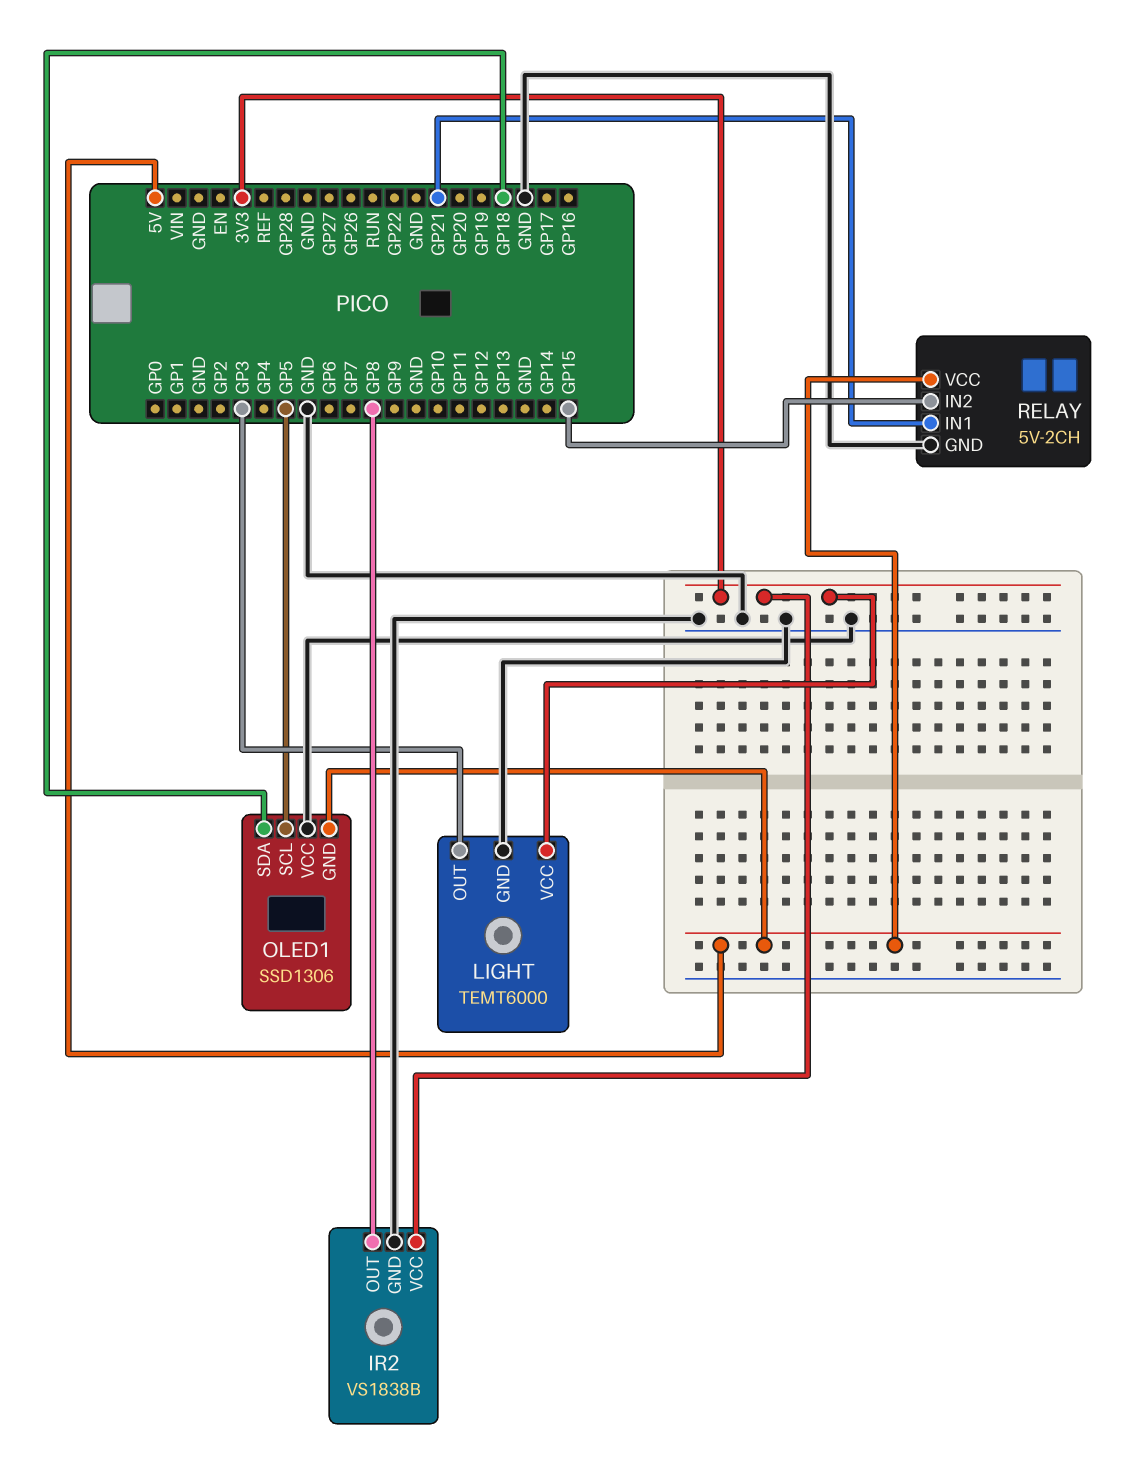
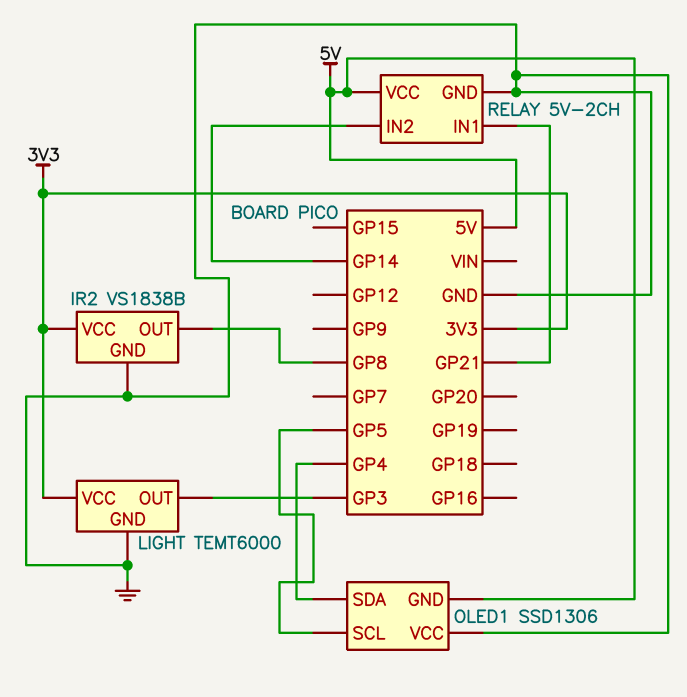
OLED1 pin SDA: GP18 -> GP4
RELAY pin IN2: GP15 -> GP14

